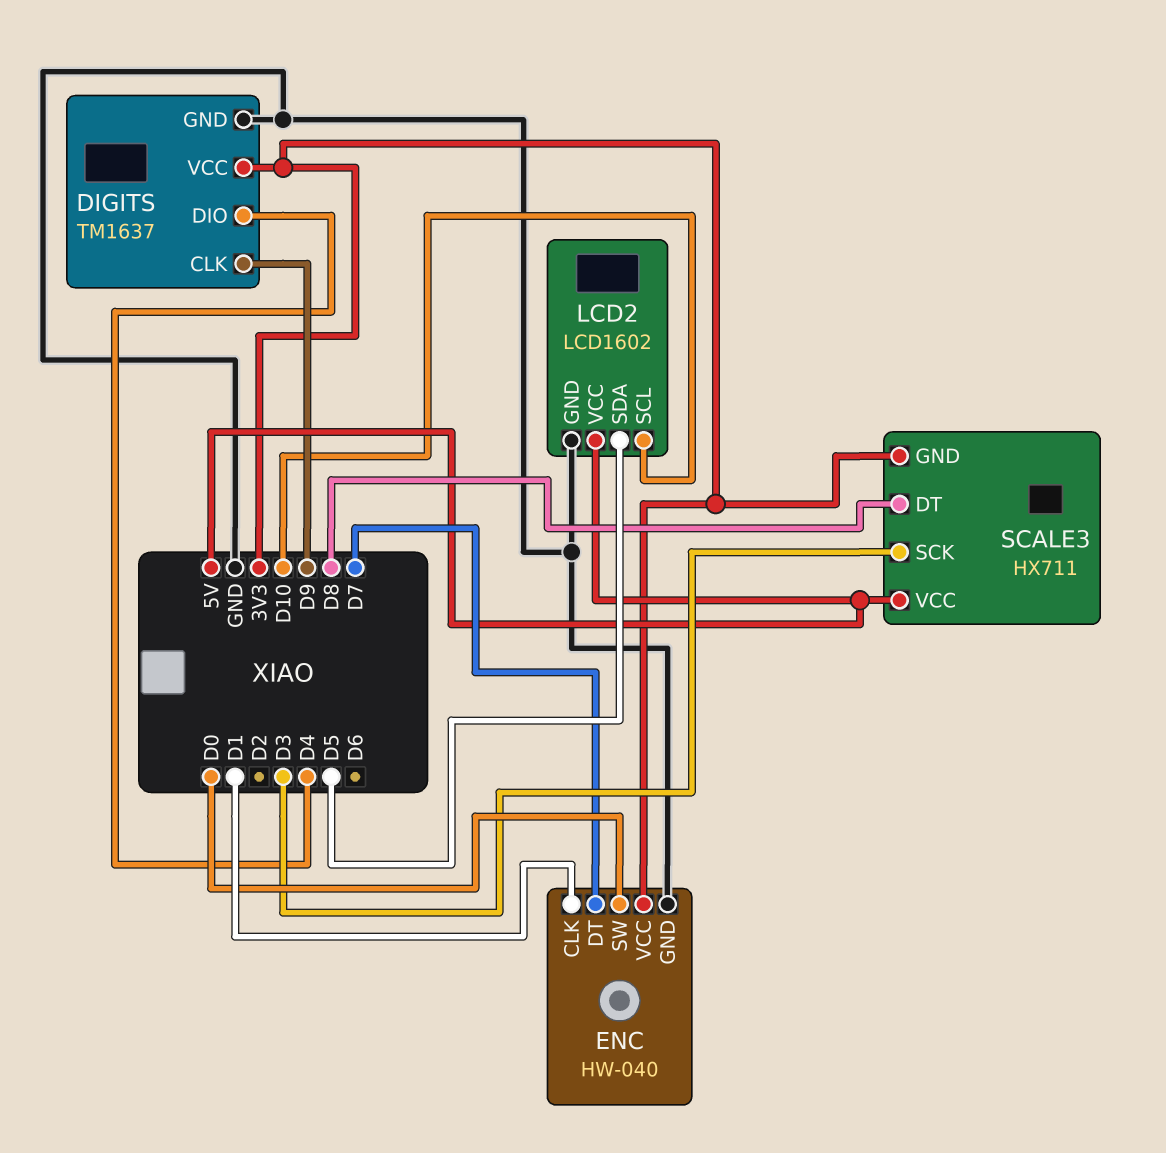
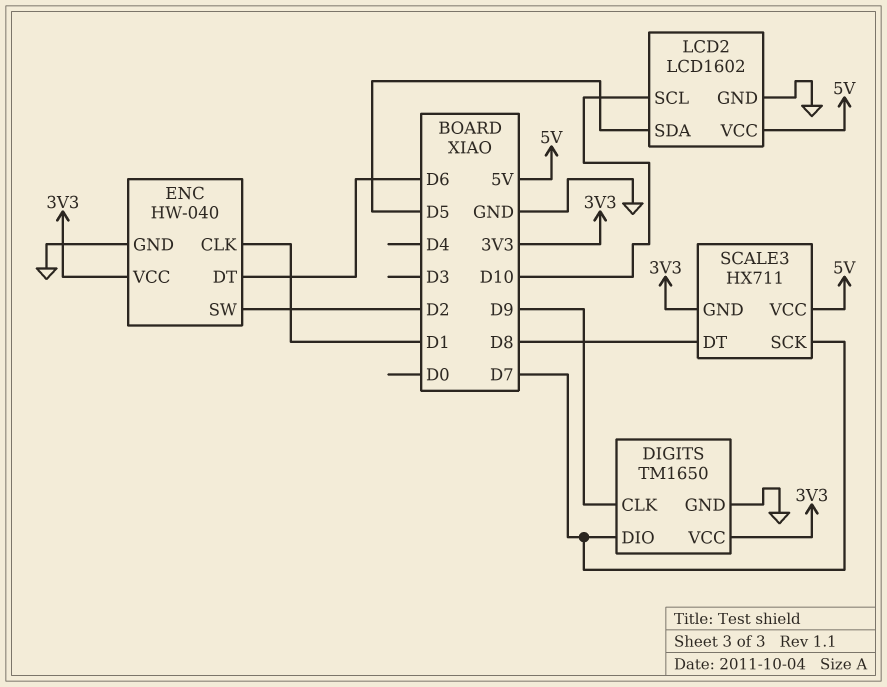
DIGITS: TM1637 -> TM1650
DIGITS pin DIO: D4 -> D7
ENC pin DT: D7 -> D6
ENC pin SW: D0 -> D2
SCALE3 pin SCK: D3 -> D7

